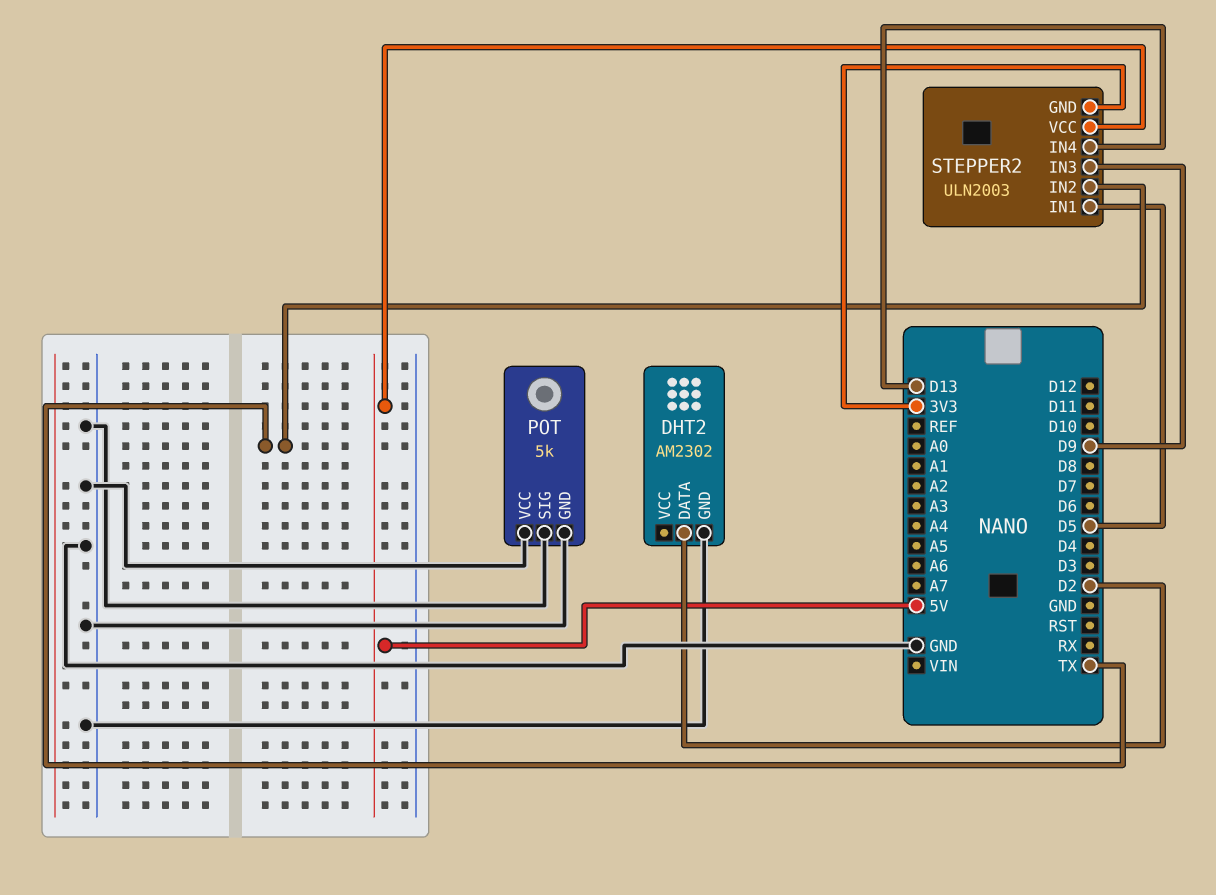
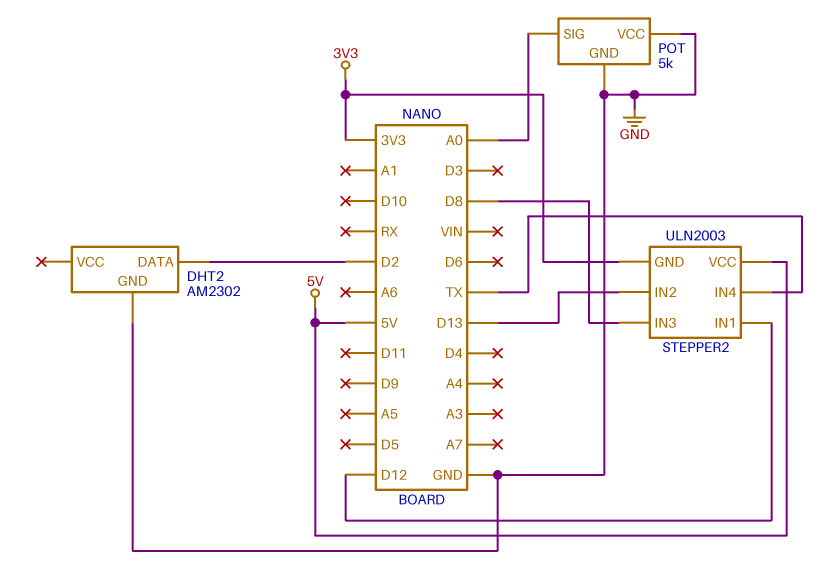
POT pin SIG: GND -> A0
STEPPER2 pin IN1: D5 -> D12
STEPPER2 pin IN2: TX -> D13
STEPPER2 pin IN3: D9 -> D8
STEPPER2 pin IN4: D13 -> TX

